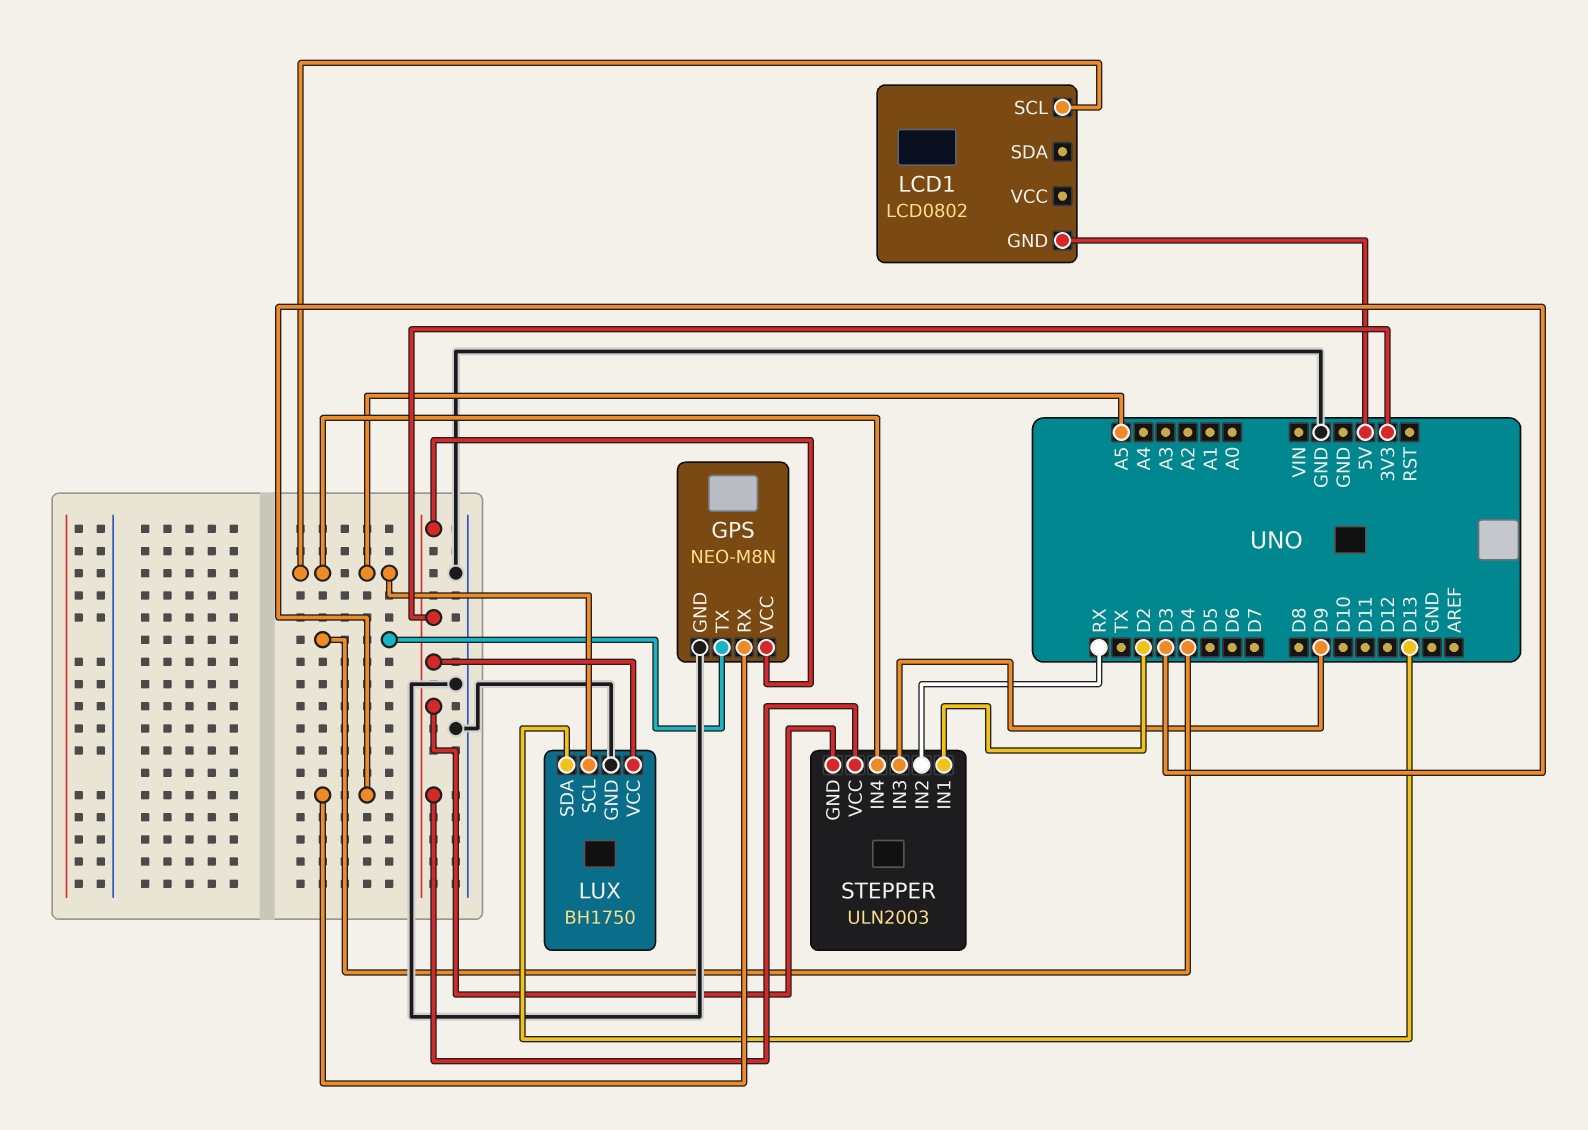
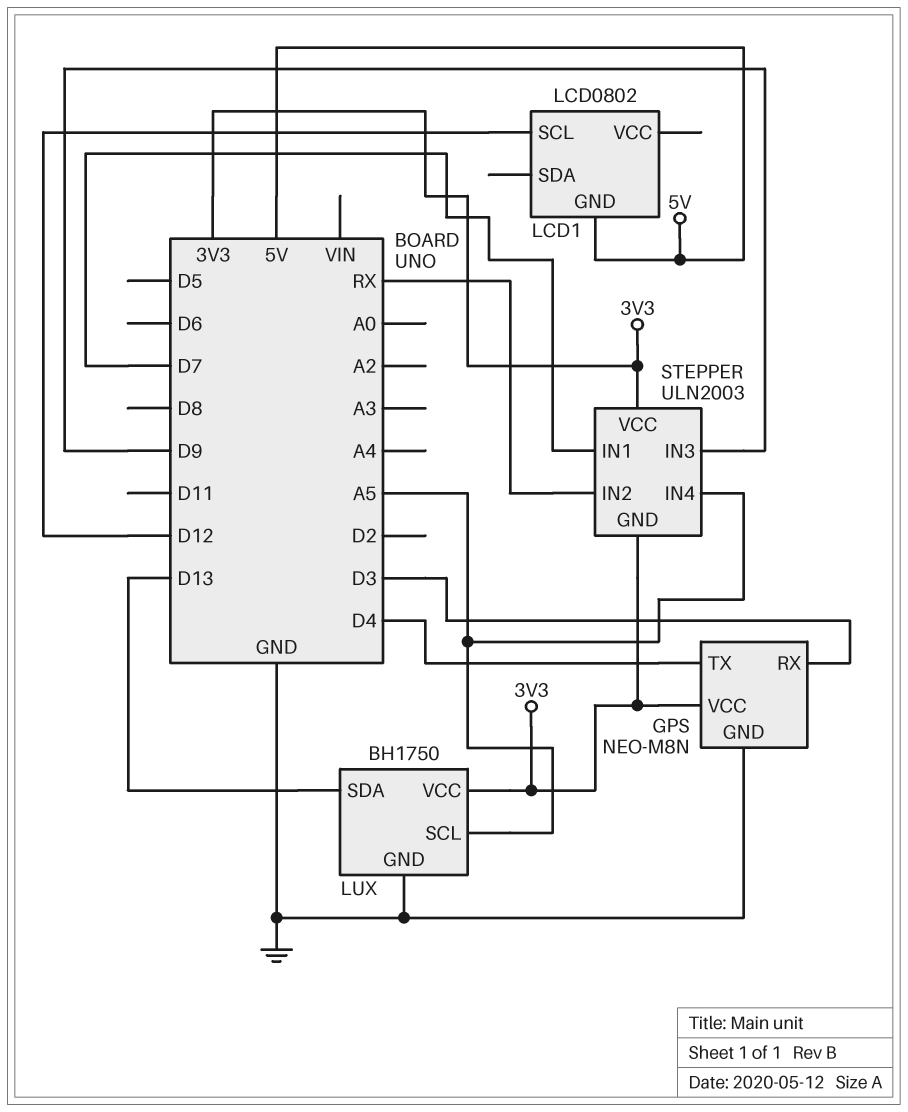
LCD1 pin SCL: A5 -> D12
STEPPER pin IN1: D2 -> D7

